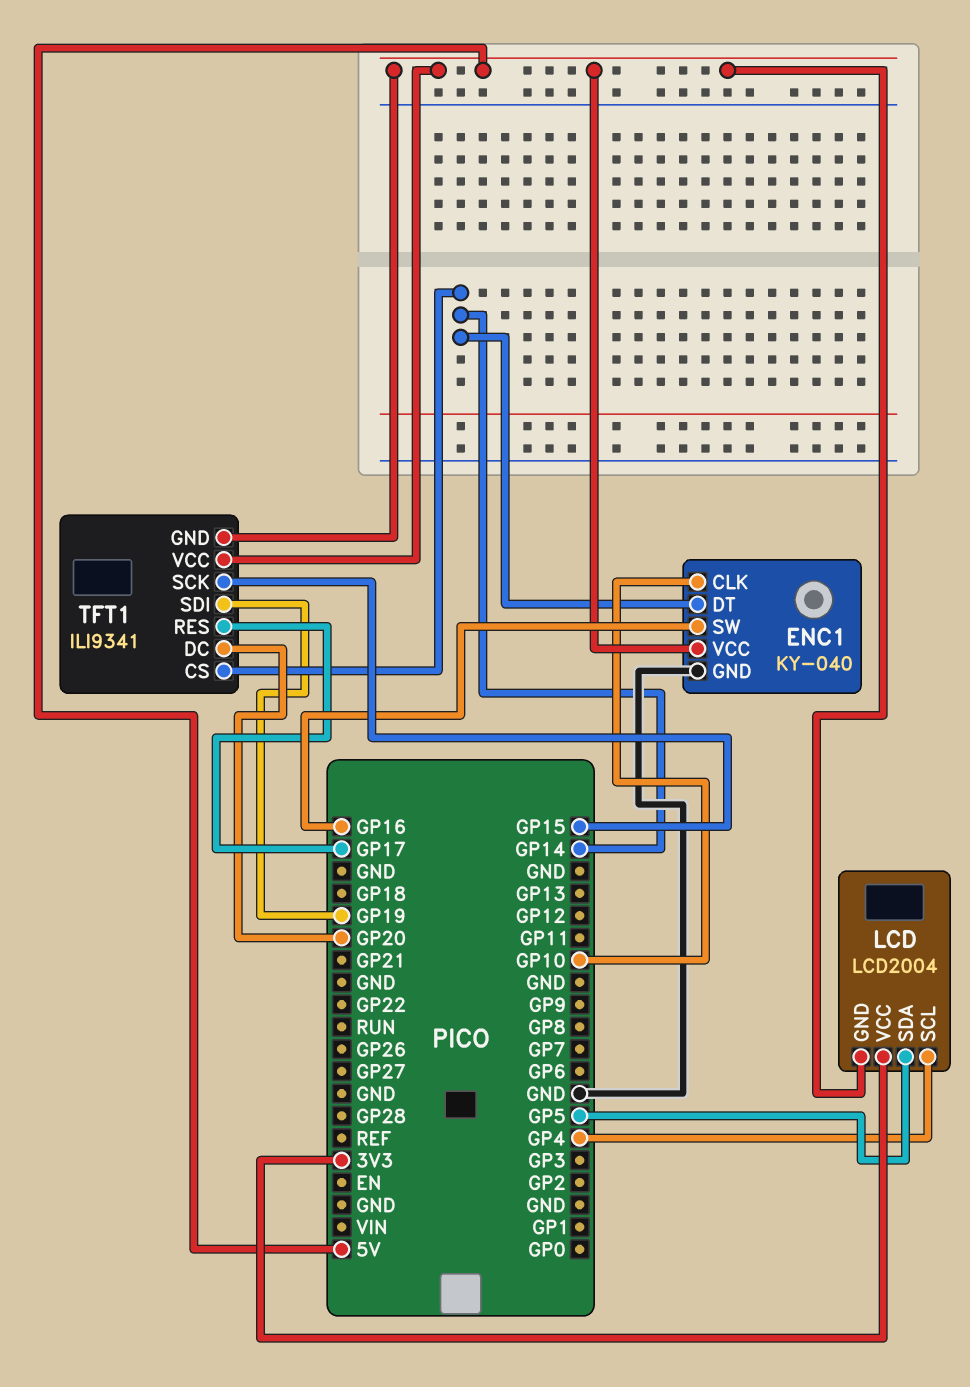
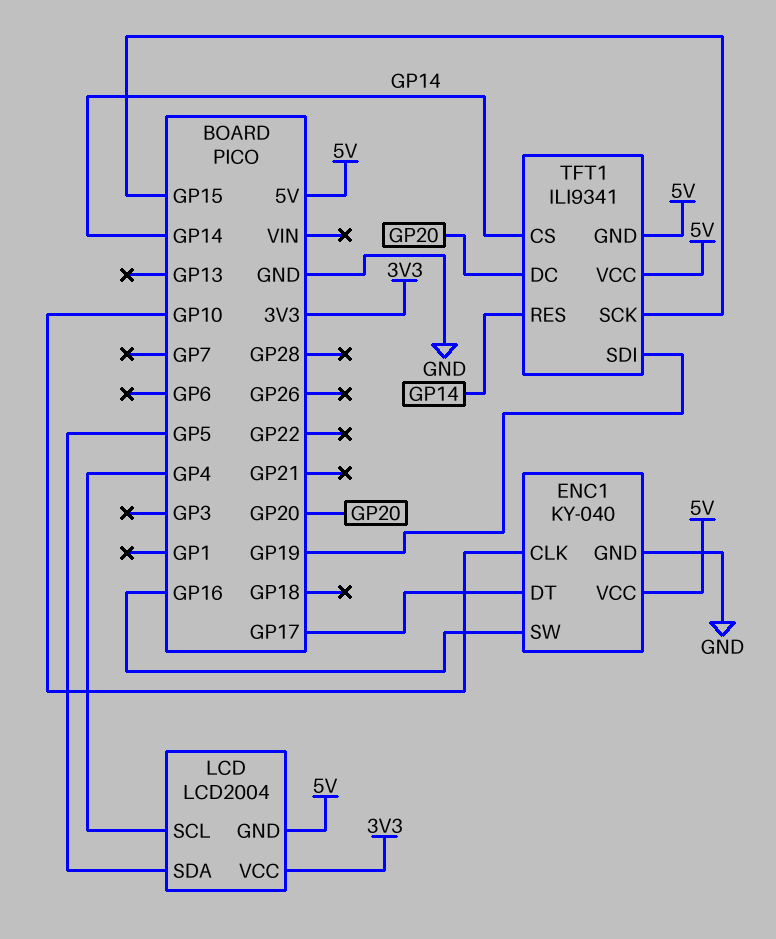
ENC1 pin DT: GP14 -> GP17
TFT1 pin RES: GP17 -> GP14

